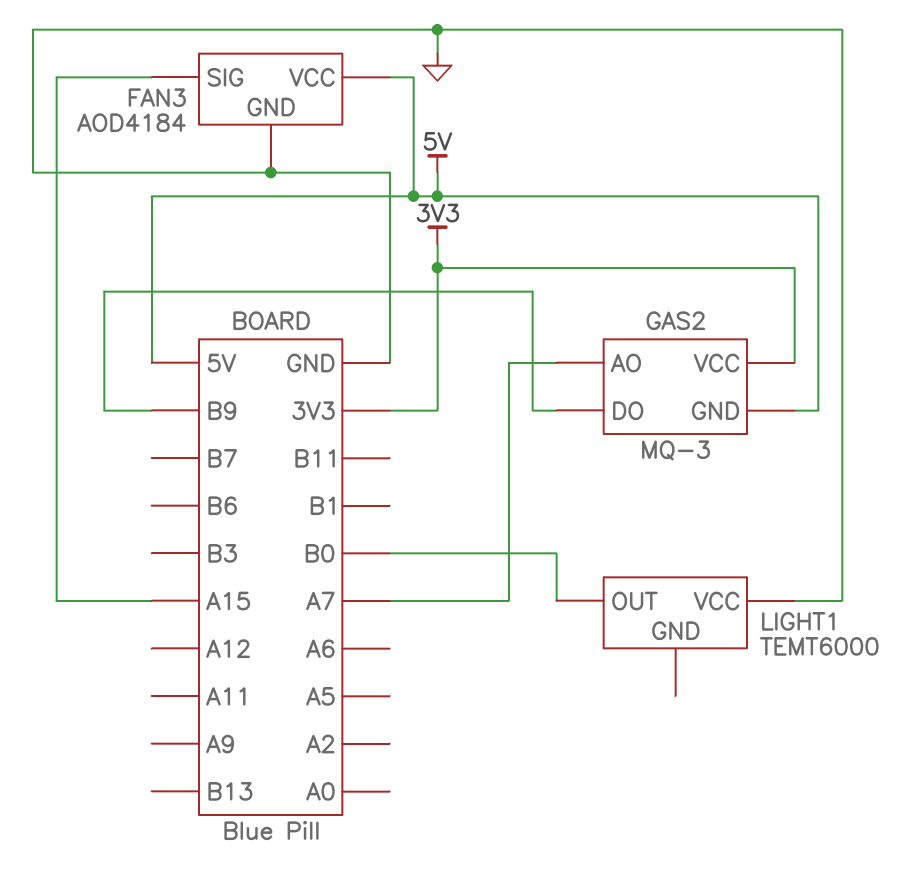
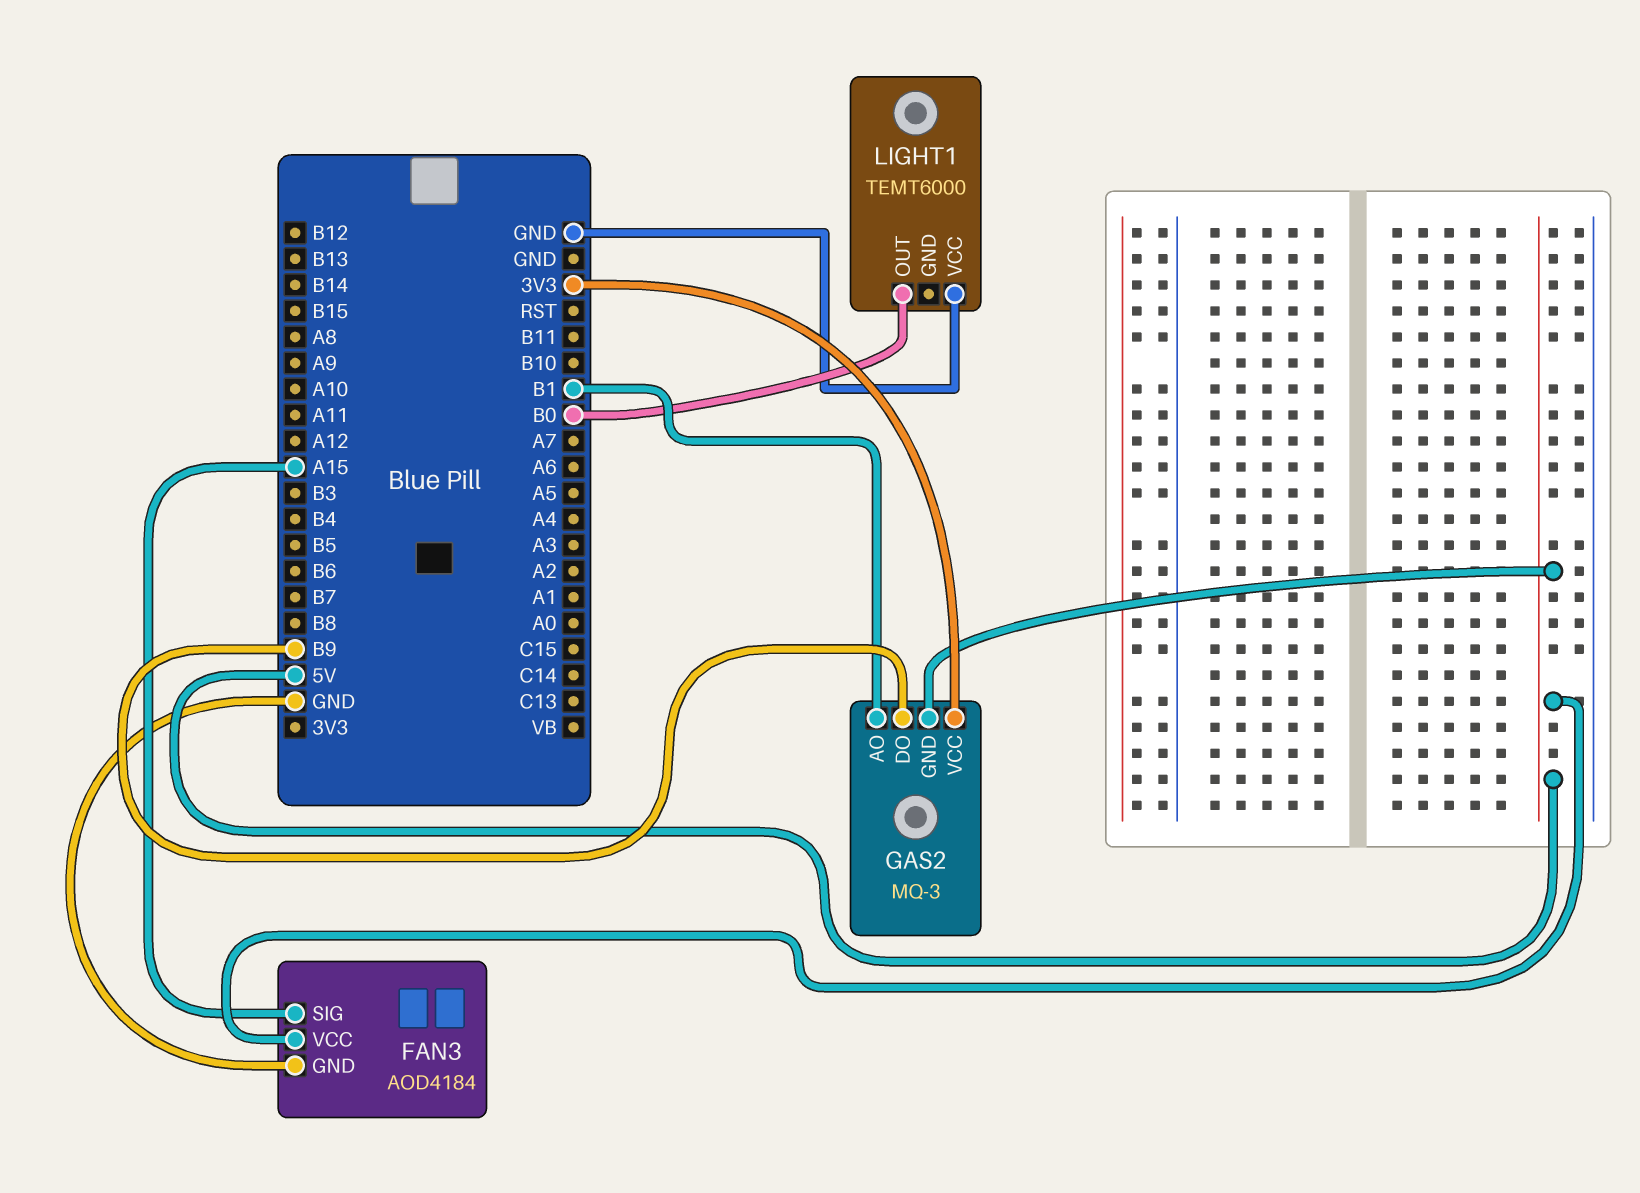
GAS2 pin AO: A7 -> B1

